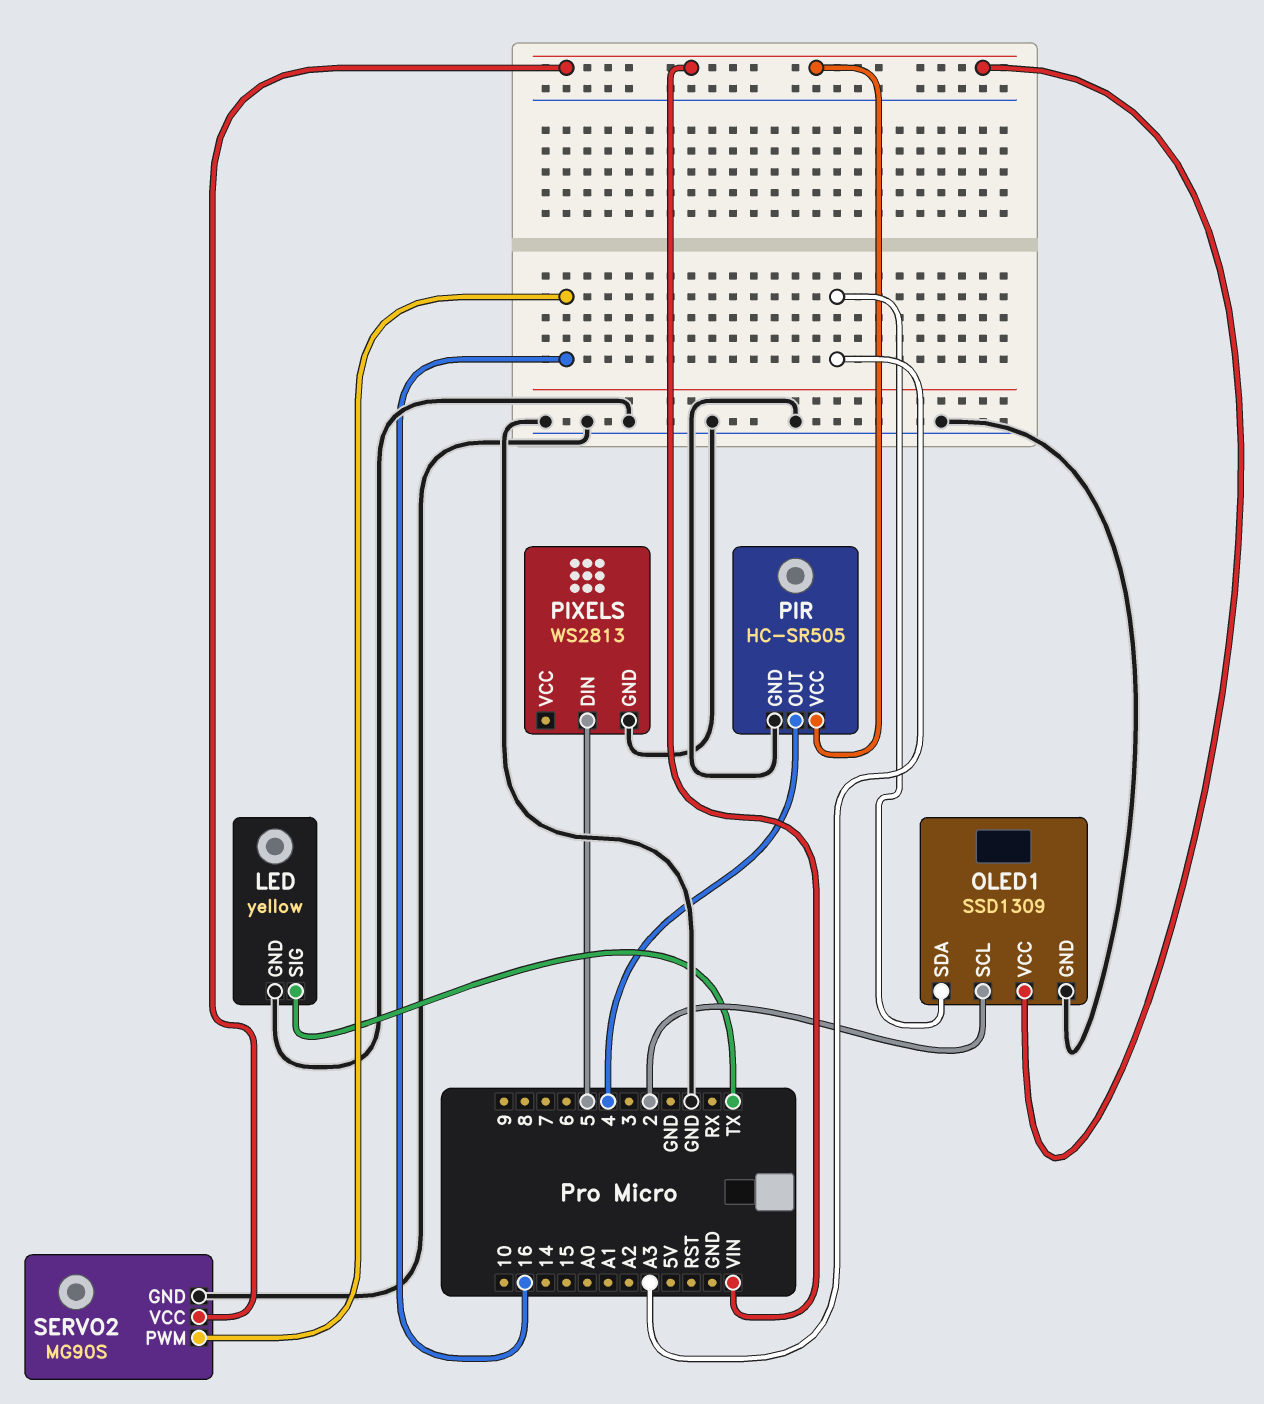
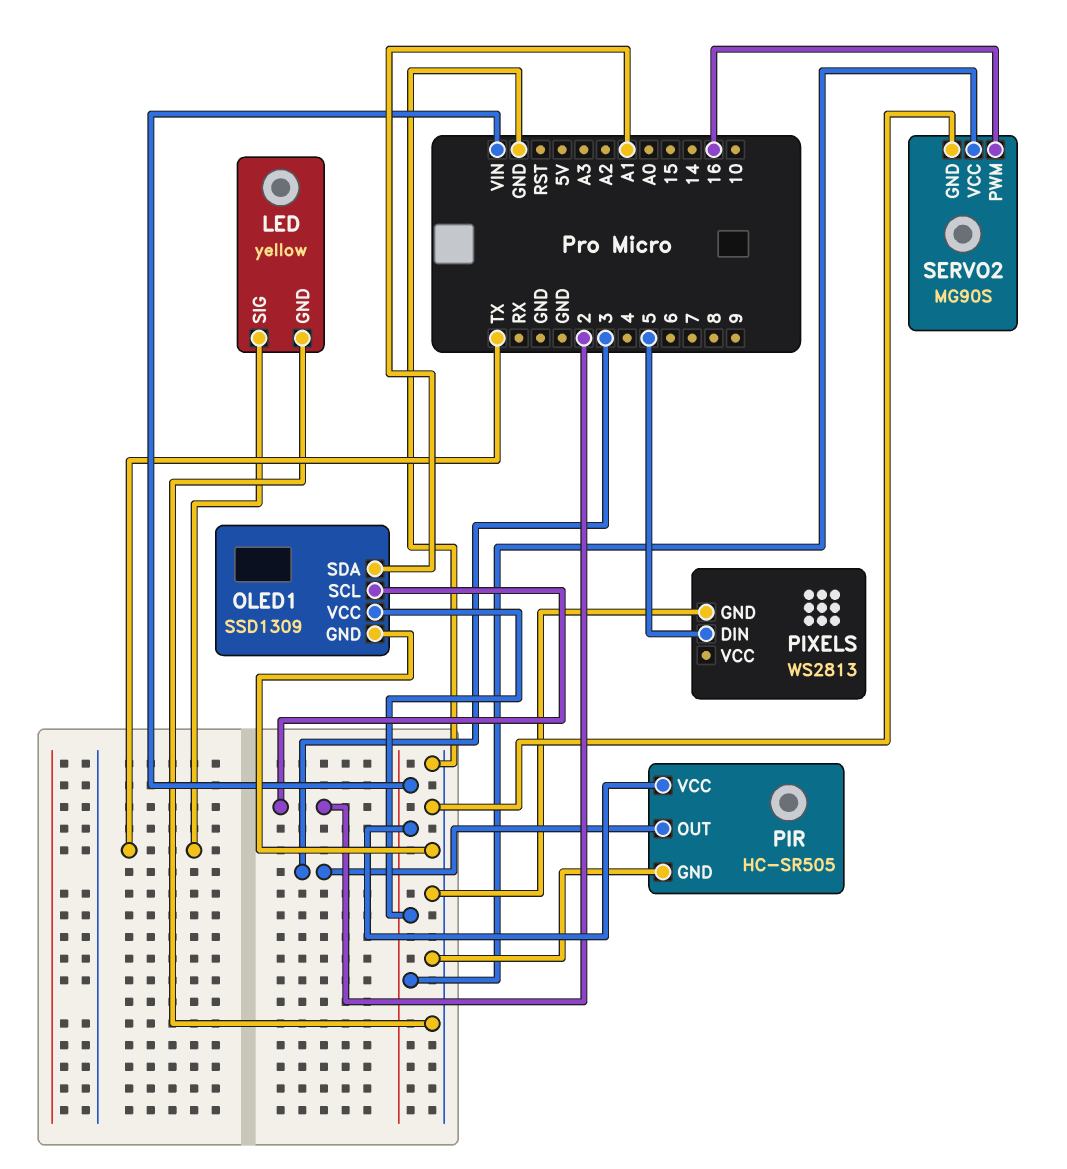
OLED1 pin SDA: A3 -> A1
PIR pin OUT: 4 -> 3

